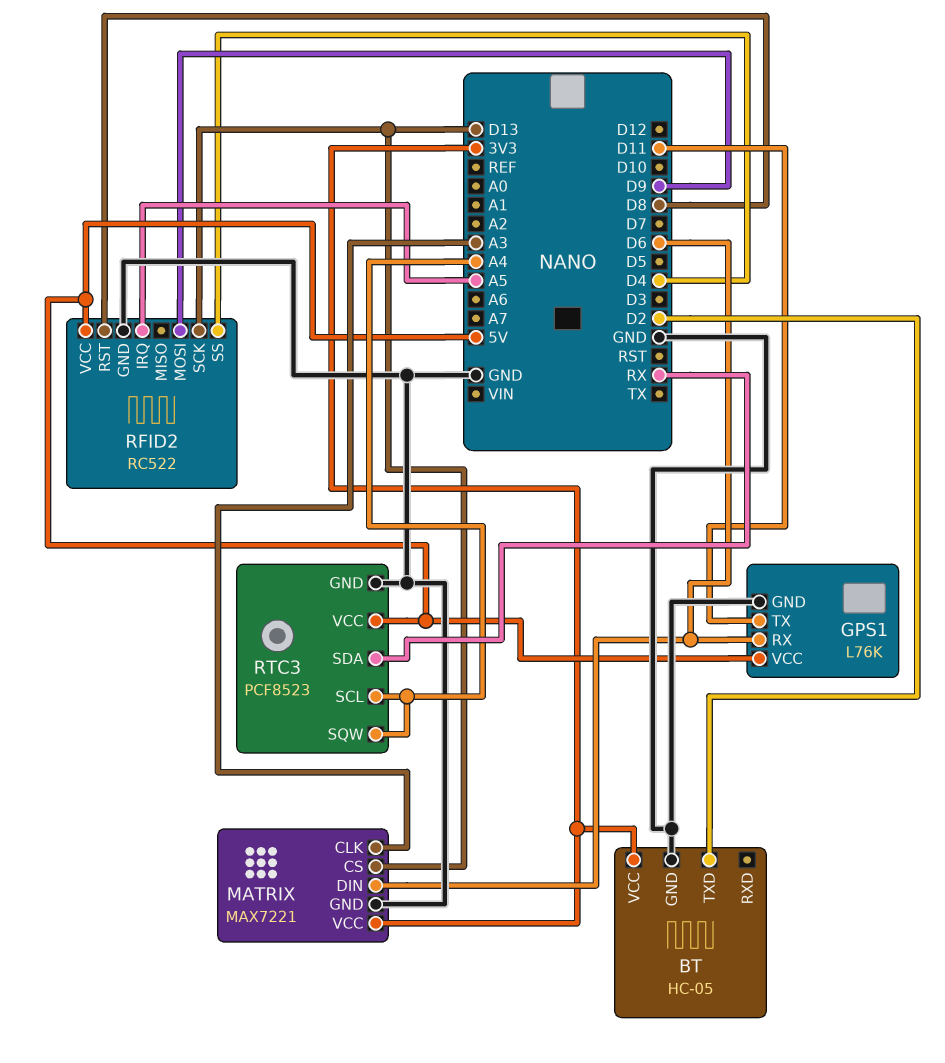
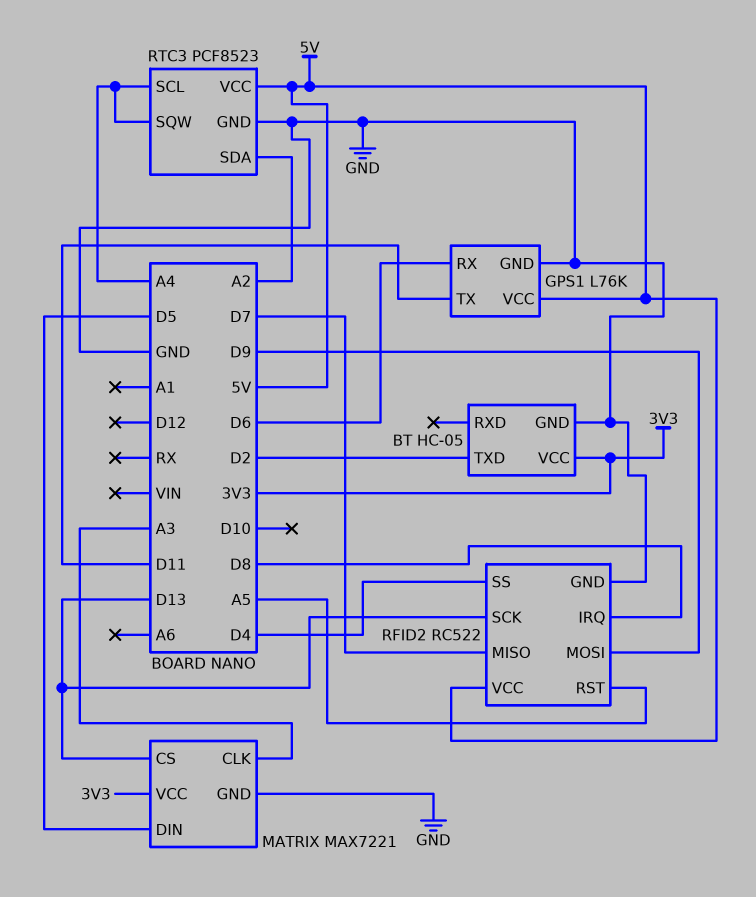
MATRIX pin DIN: D6 -> D5
RFID2 pin IRQ: A5 -> D8
RFID2 pin MISO: none -> D7
RFID2 pin RST: D8 -> A5
RTC3 pin SDA: RX -> A2

